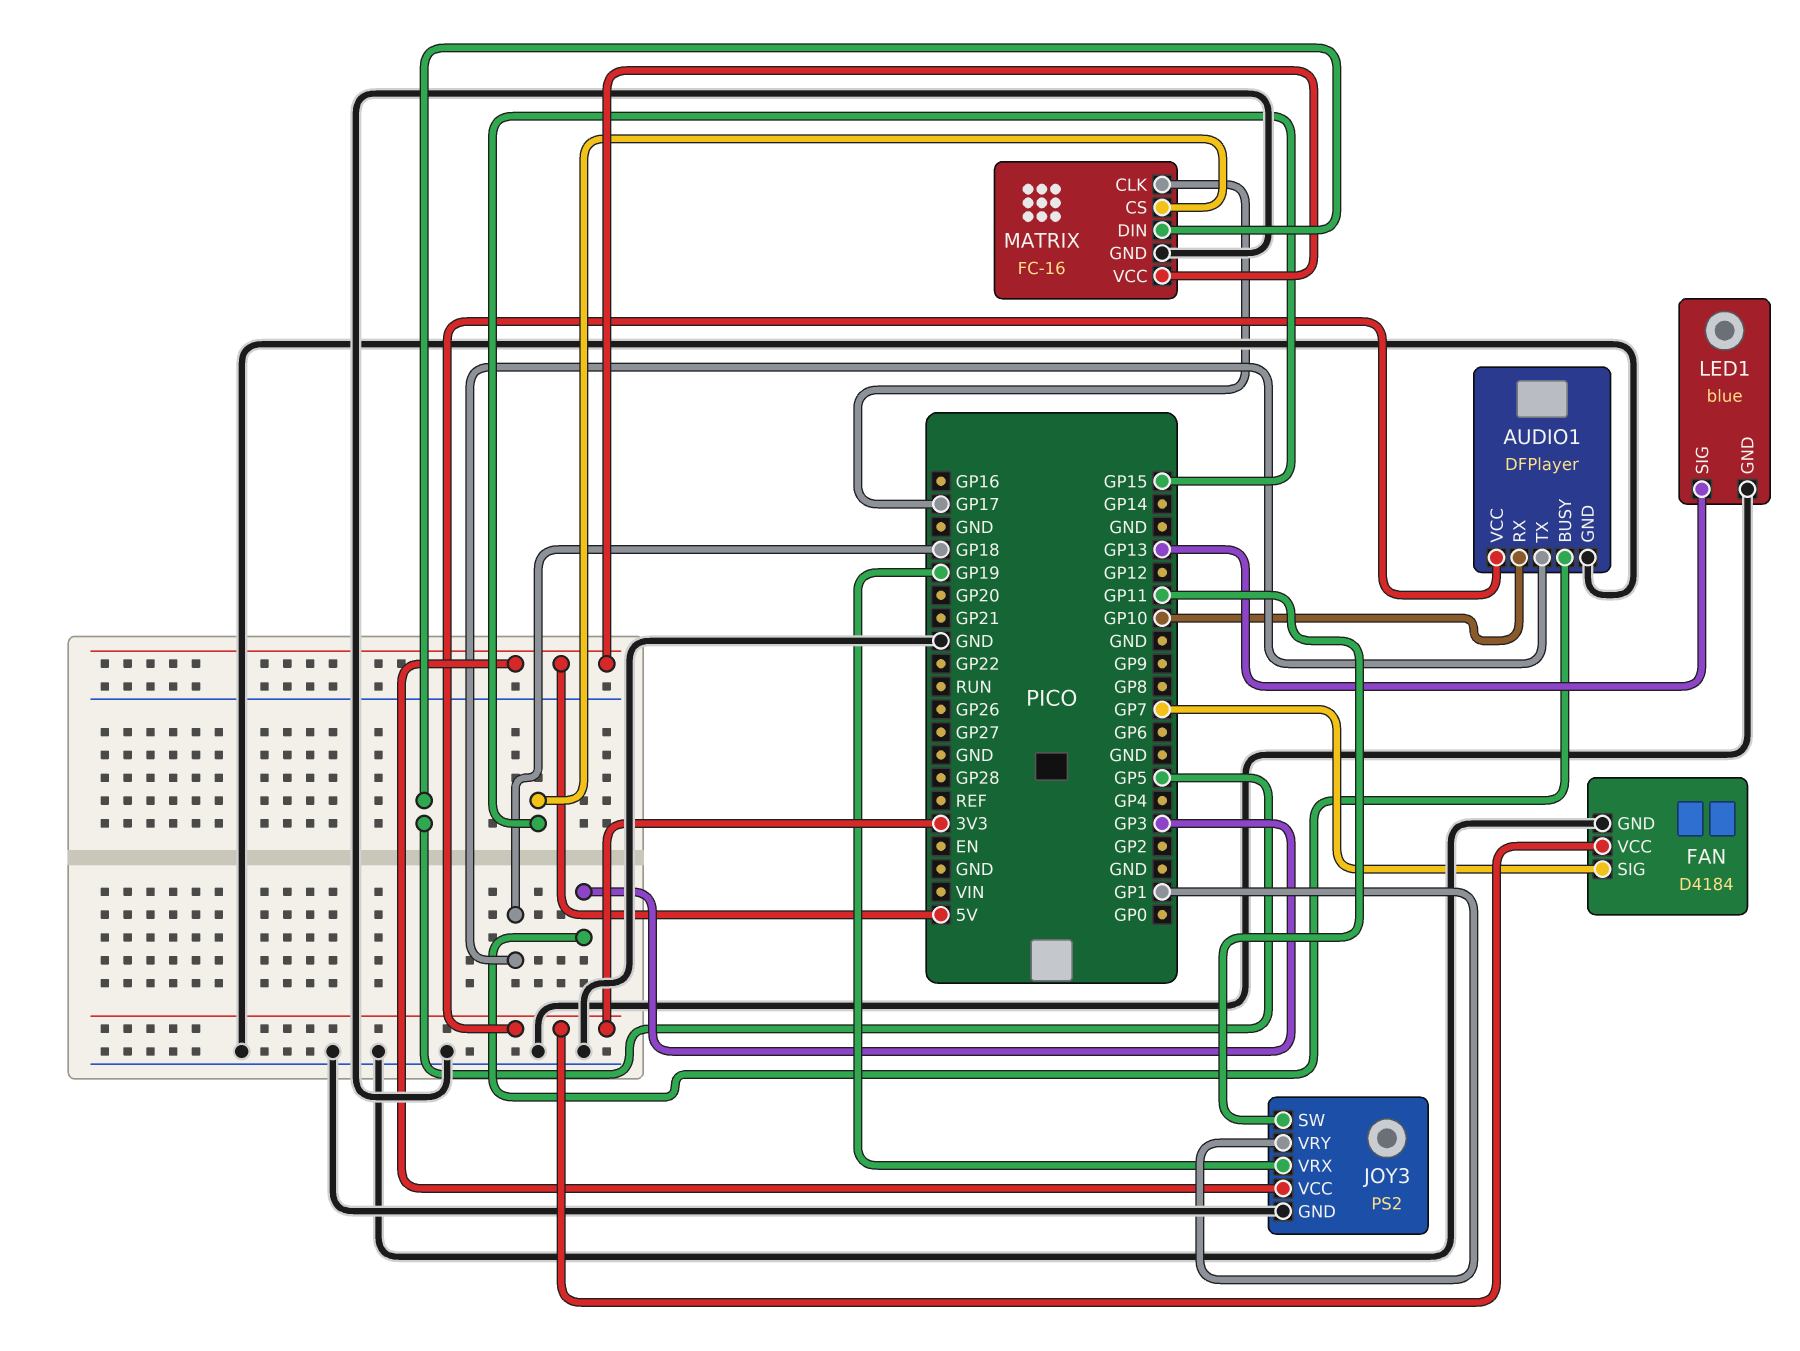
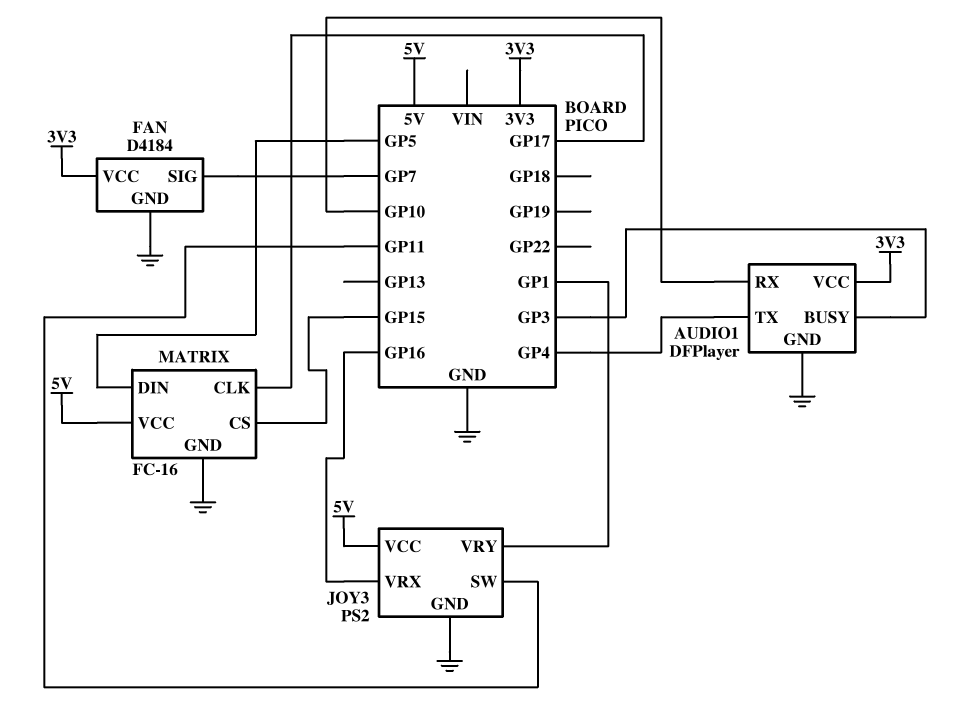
AUDIO1 pin TX: GP18 -> GP4
JOY3 pin VRX: GP19 -> GP16
LED1: blue -> none
LED1 pin GND: GND -> none
LED1 pin SIG: GP13 -> none

